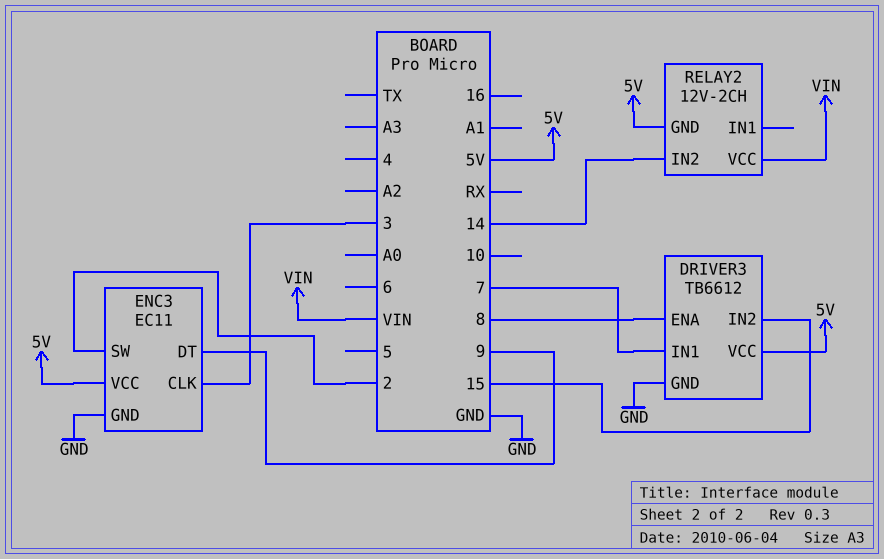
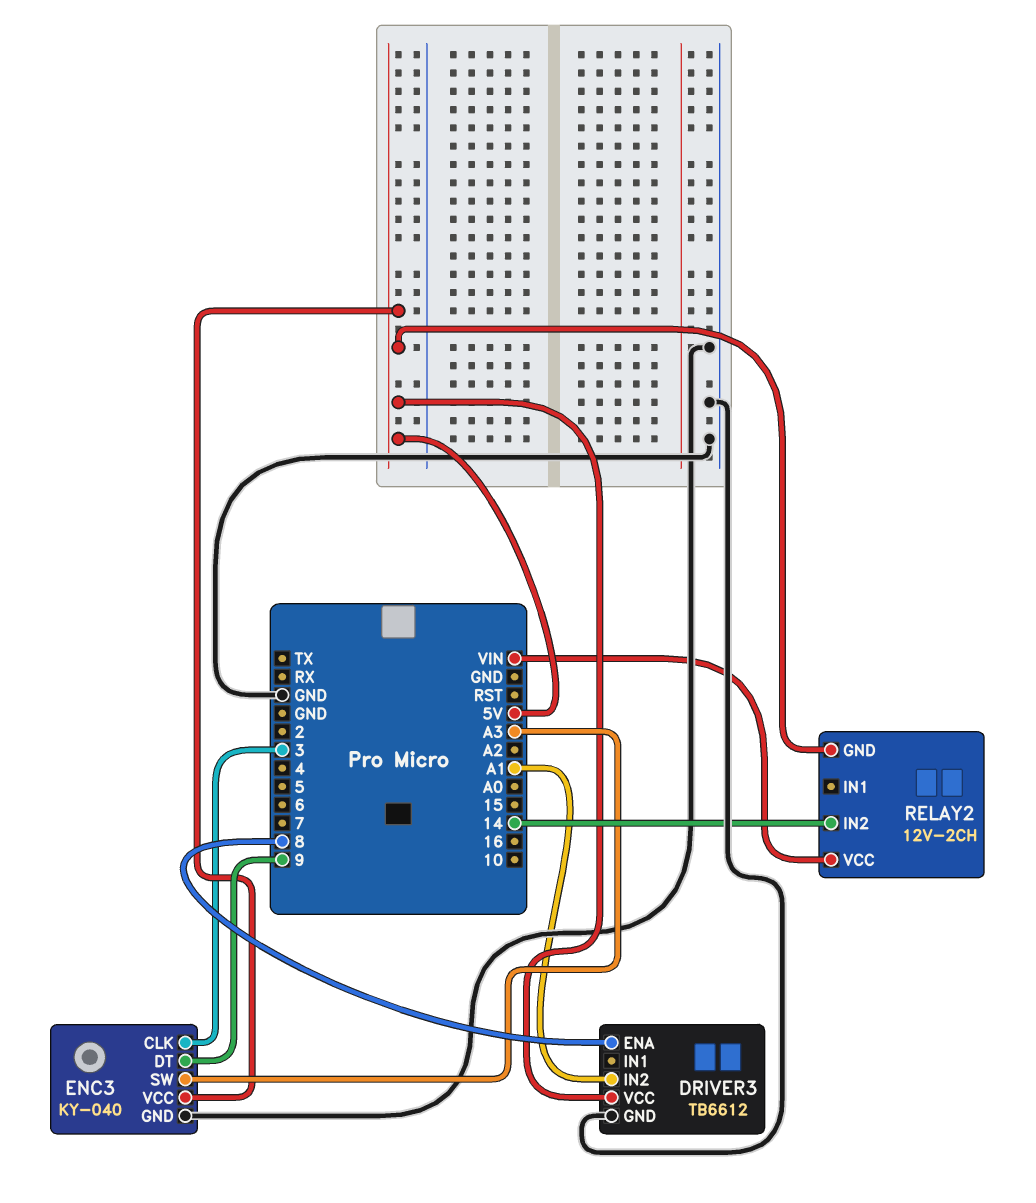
DRIVER3 pin IN1: 7 -> none
DRIVER3 pin IN2: 15 -> A1
ENC3: EC11 -> KY-040
ENC3 pin SW: 2 -> A3

